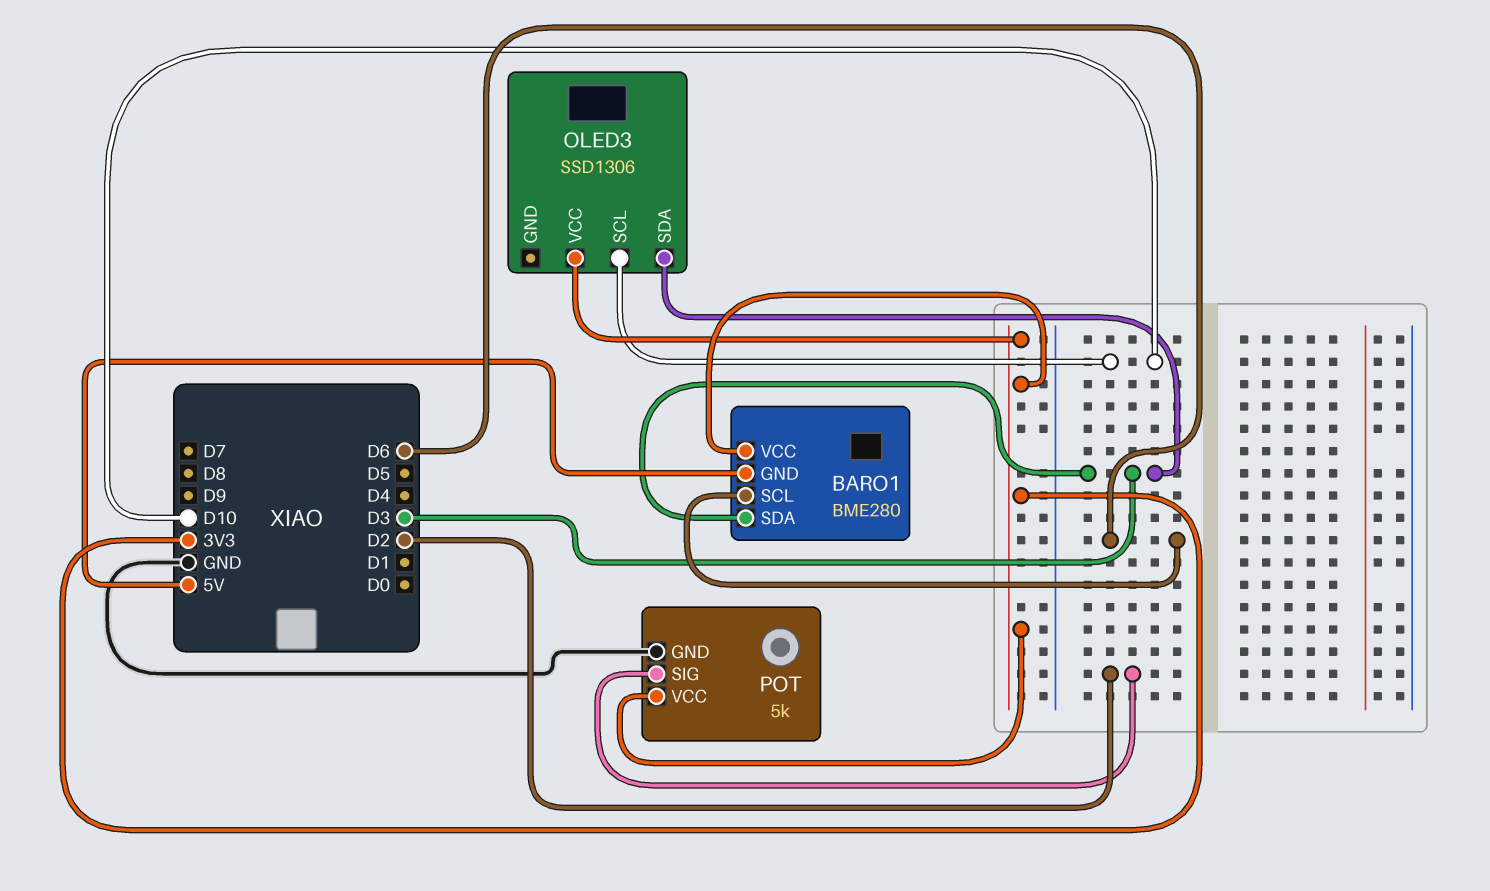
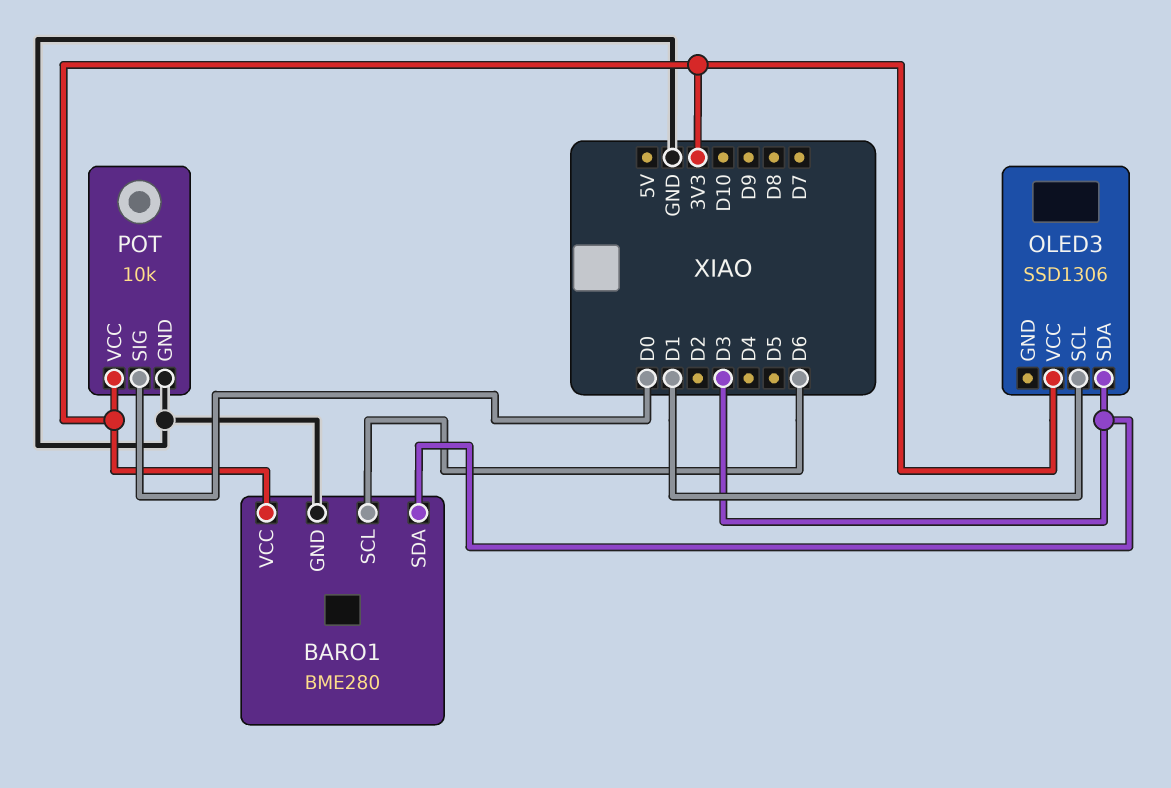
BARO1 pin GND: 5V -> GND
OLED3 pin SCL: D10 -> D1
POT: 5k -> 10k
POT pin SIG: D2 -> D0

